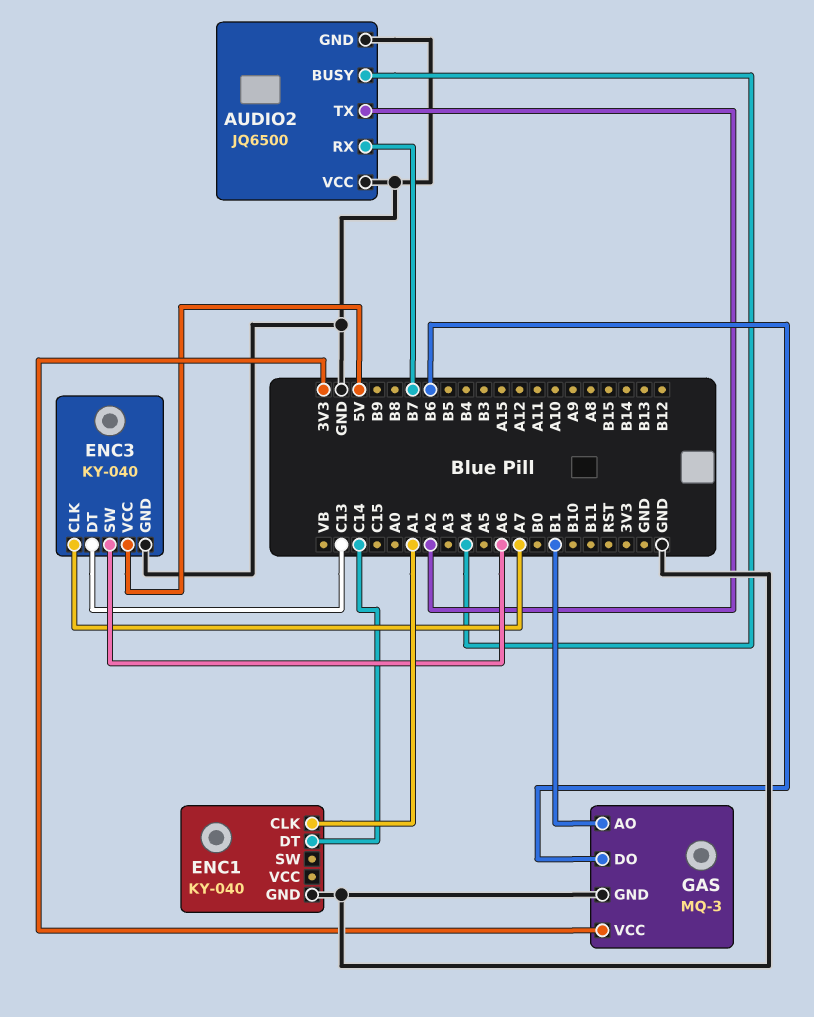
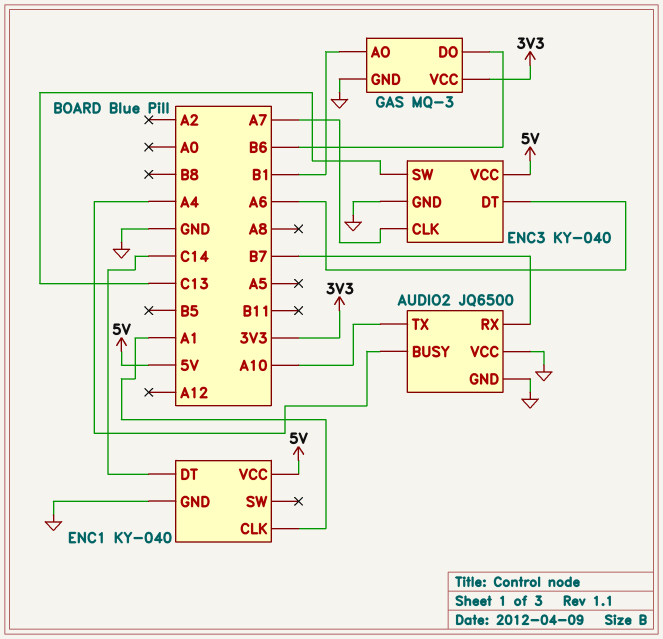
AUDIO2 pin TX: A2 -> A10
ENC1 pin VCC: none -> 5V
ENC3 pin DT: C13 -> A6
ENC3 pin SW: A6 -> C13

